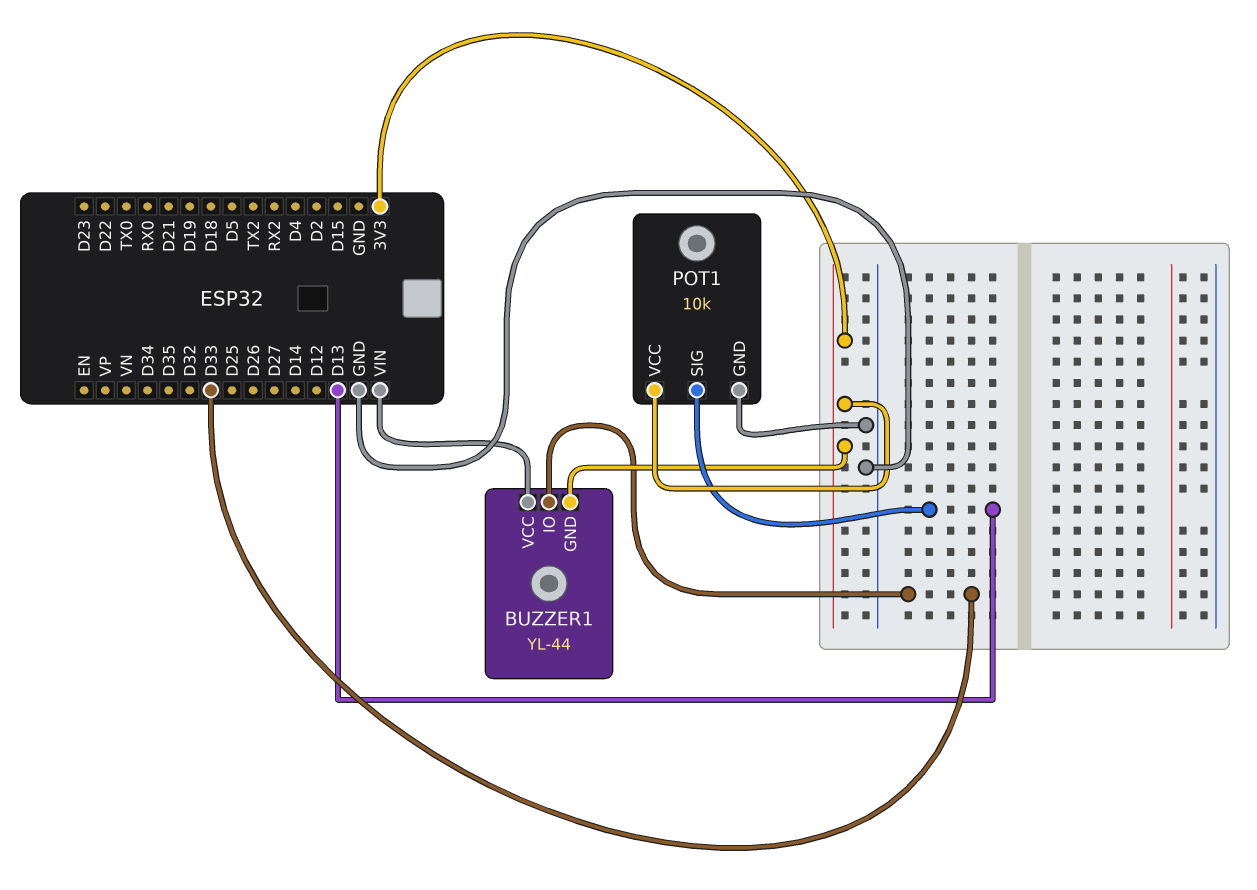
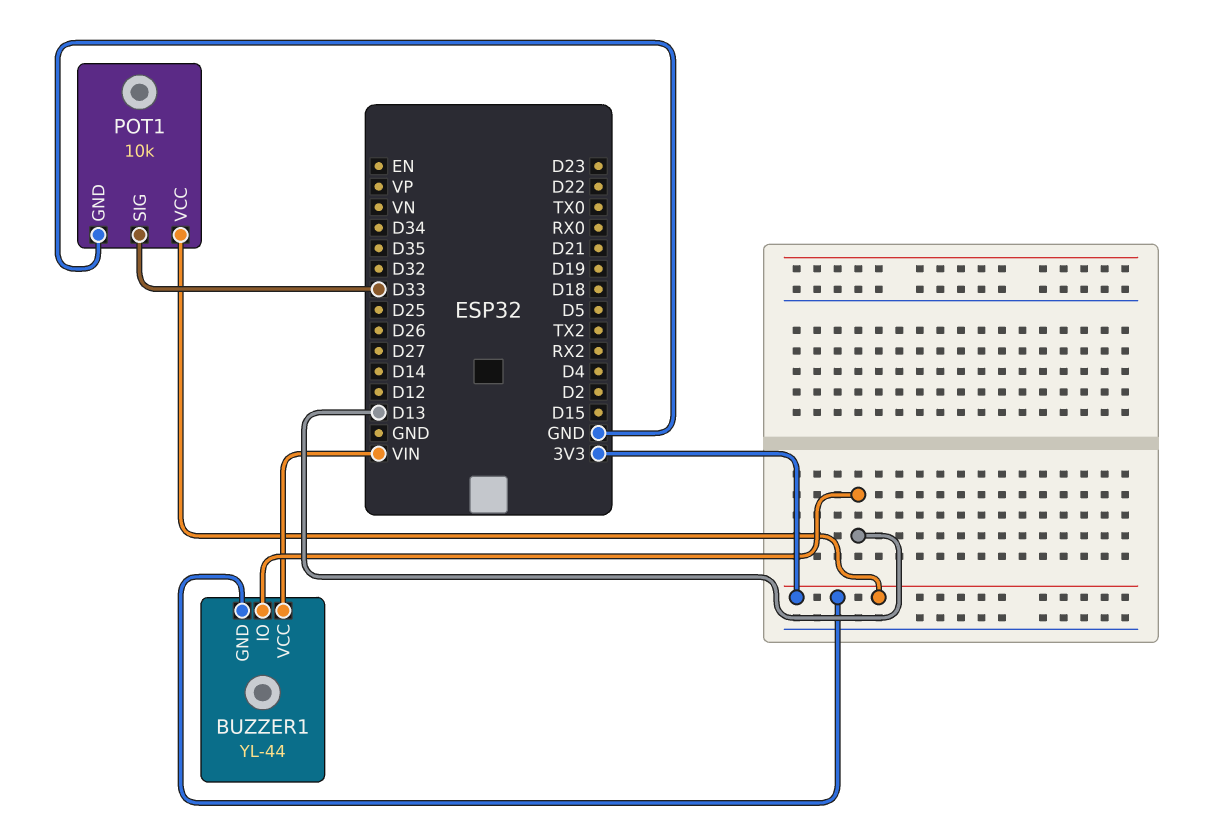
BUZZER1 pin IO: D33 -> D13
POT1 pin SIG: D13 -> D33

